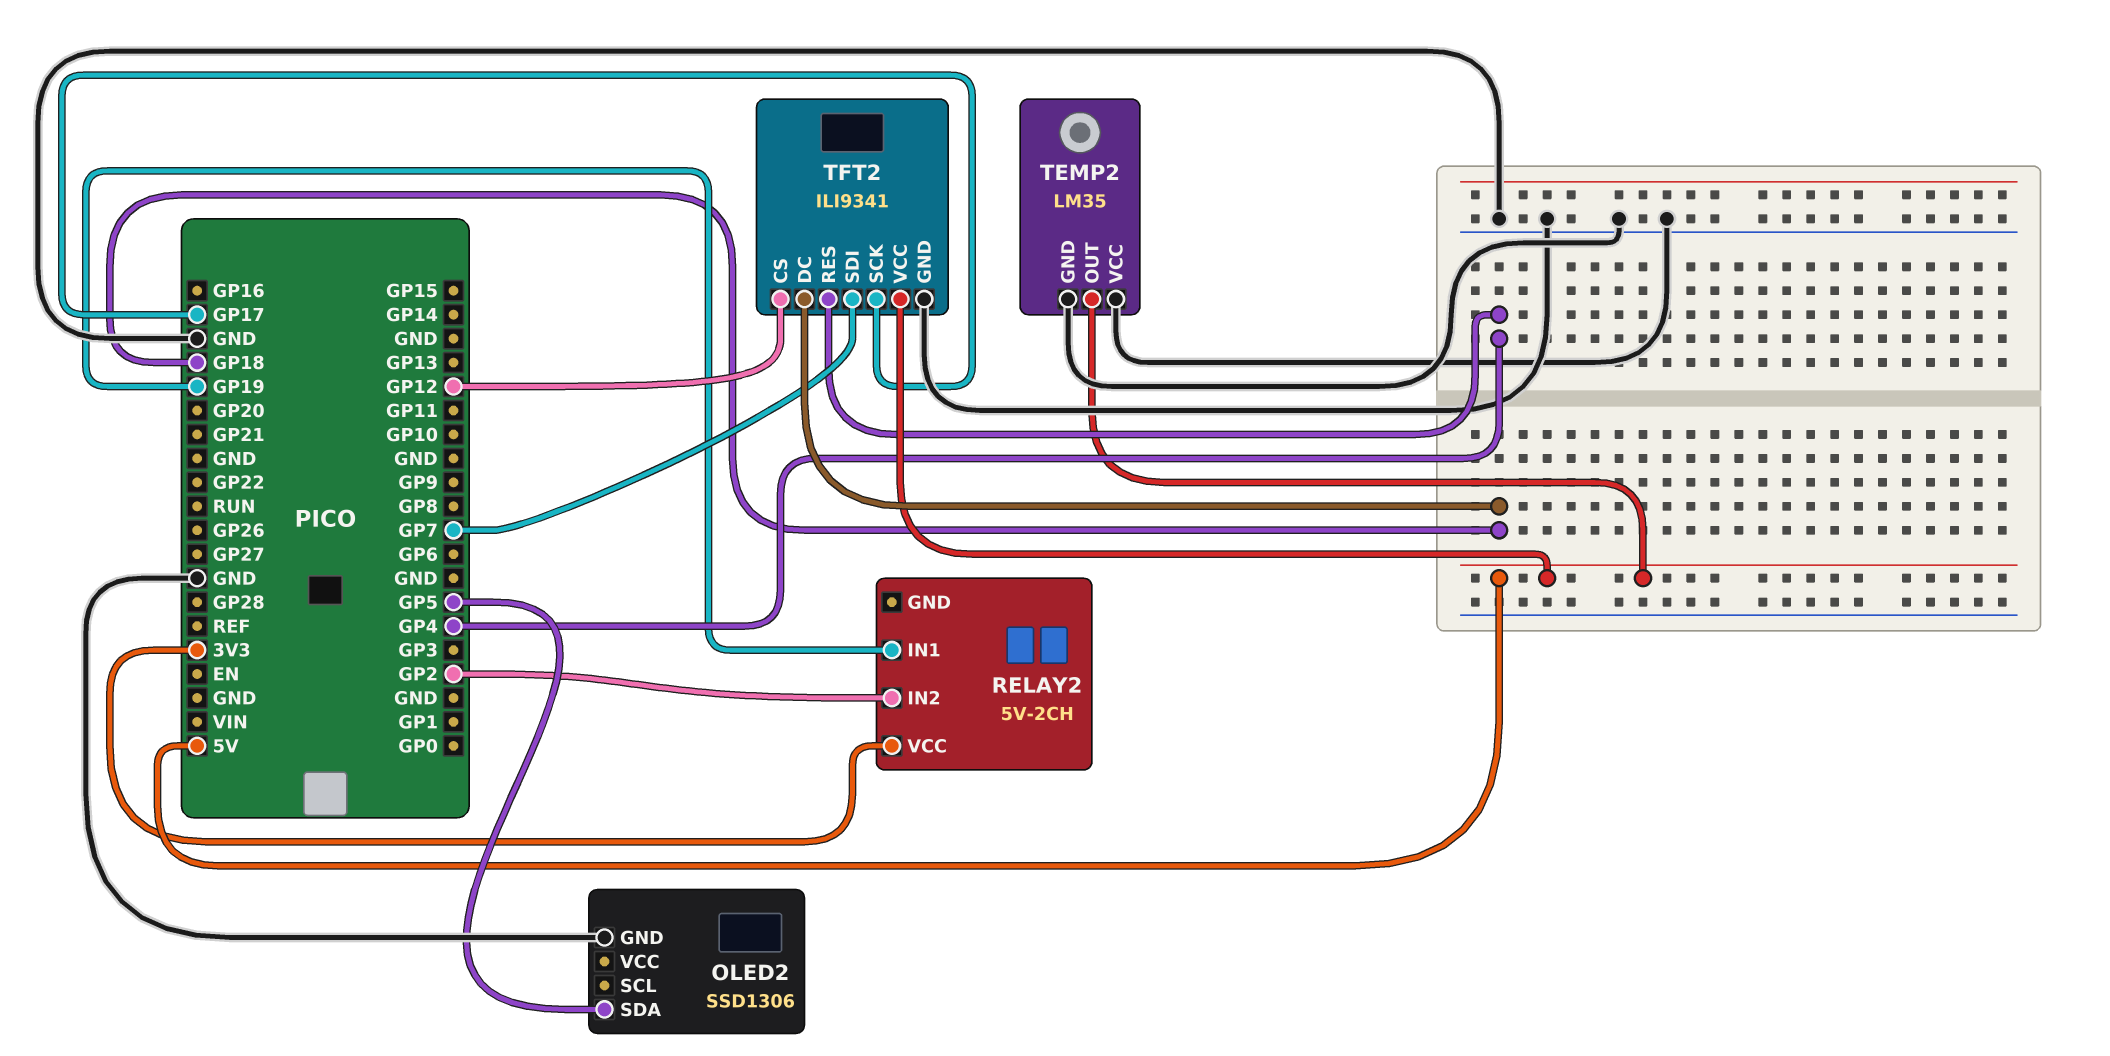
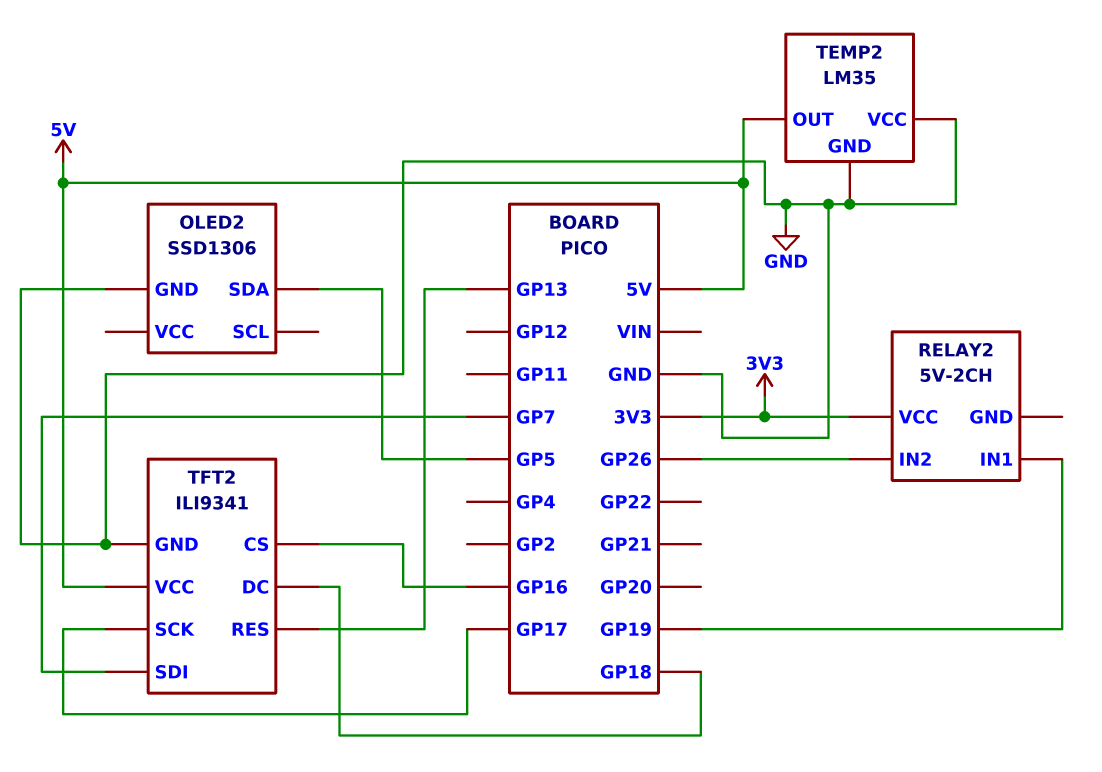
RELAY2 pin IN2: GP2 -> GP26
TFT2 pin CS: GP12 -> GP16
TFT2 pin RES: GP4 -> GP13

